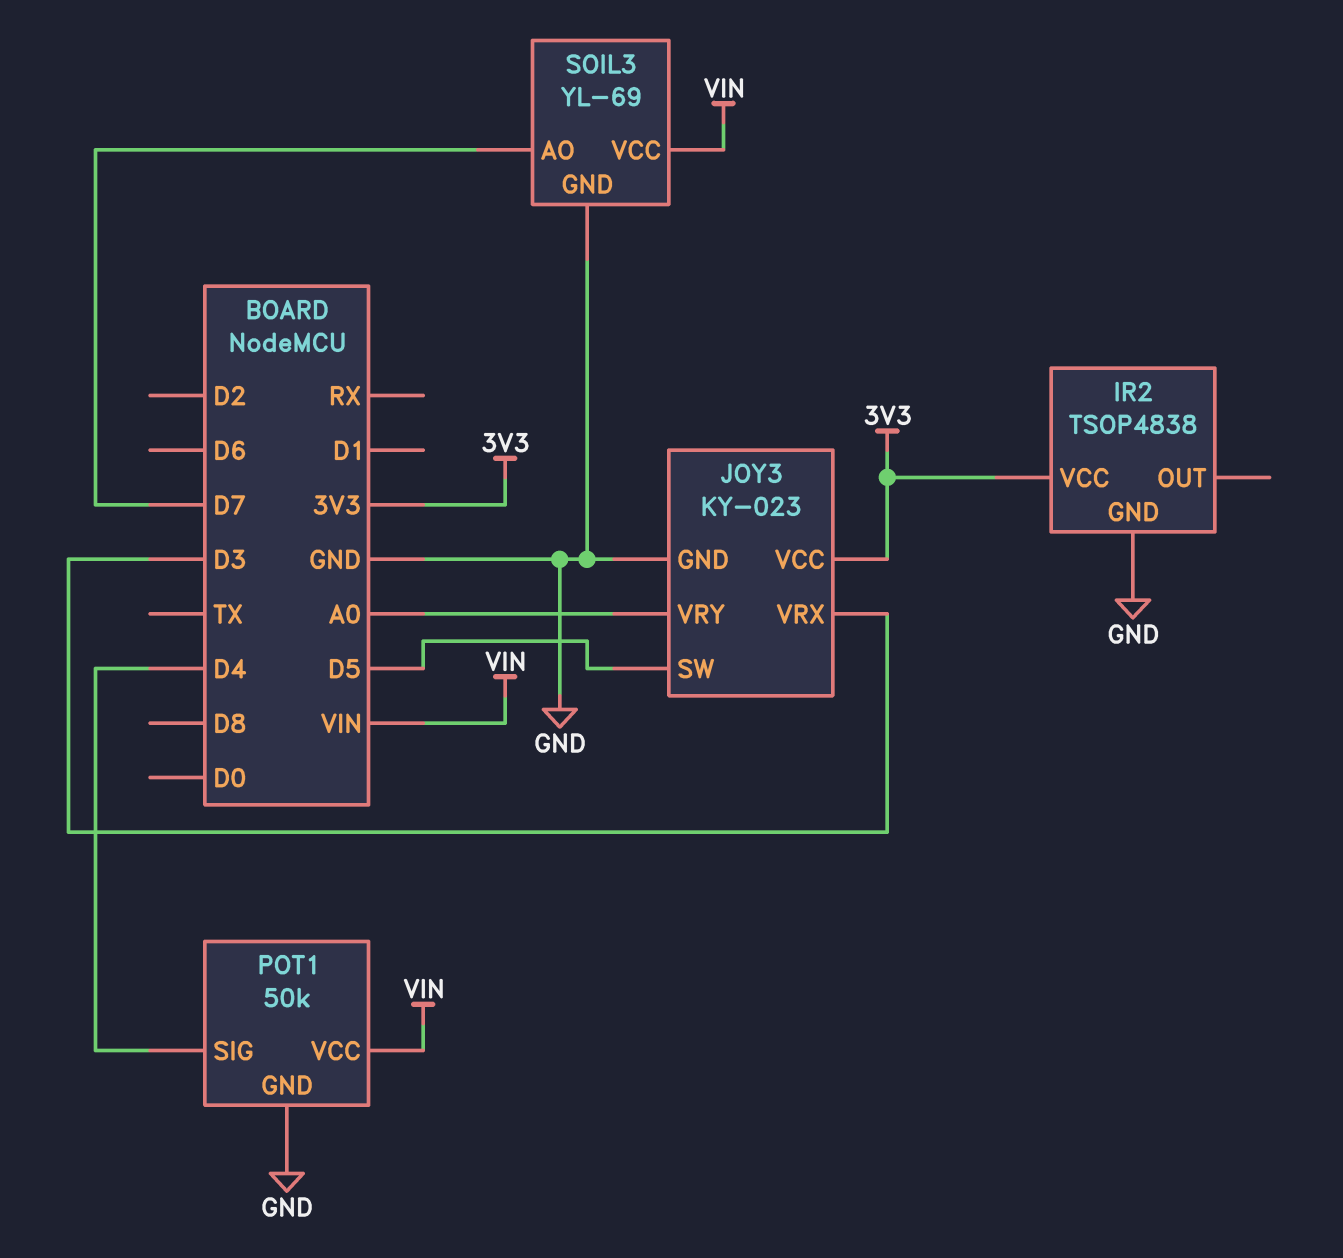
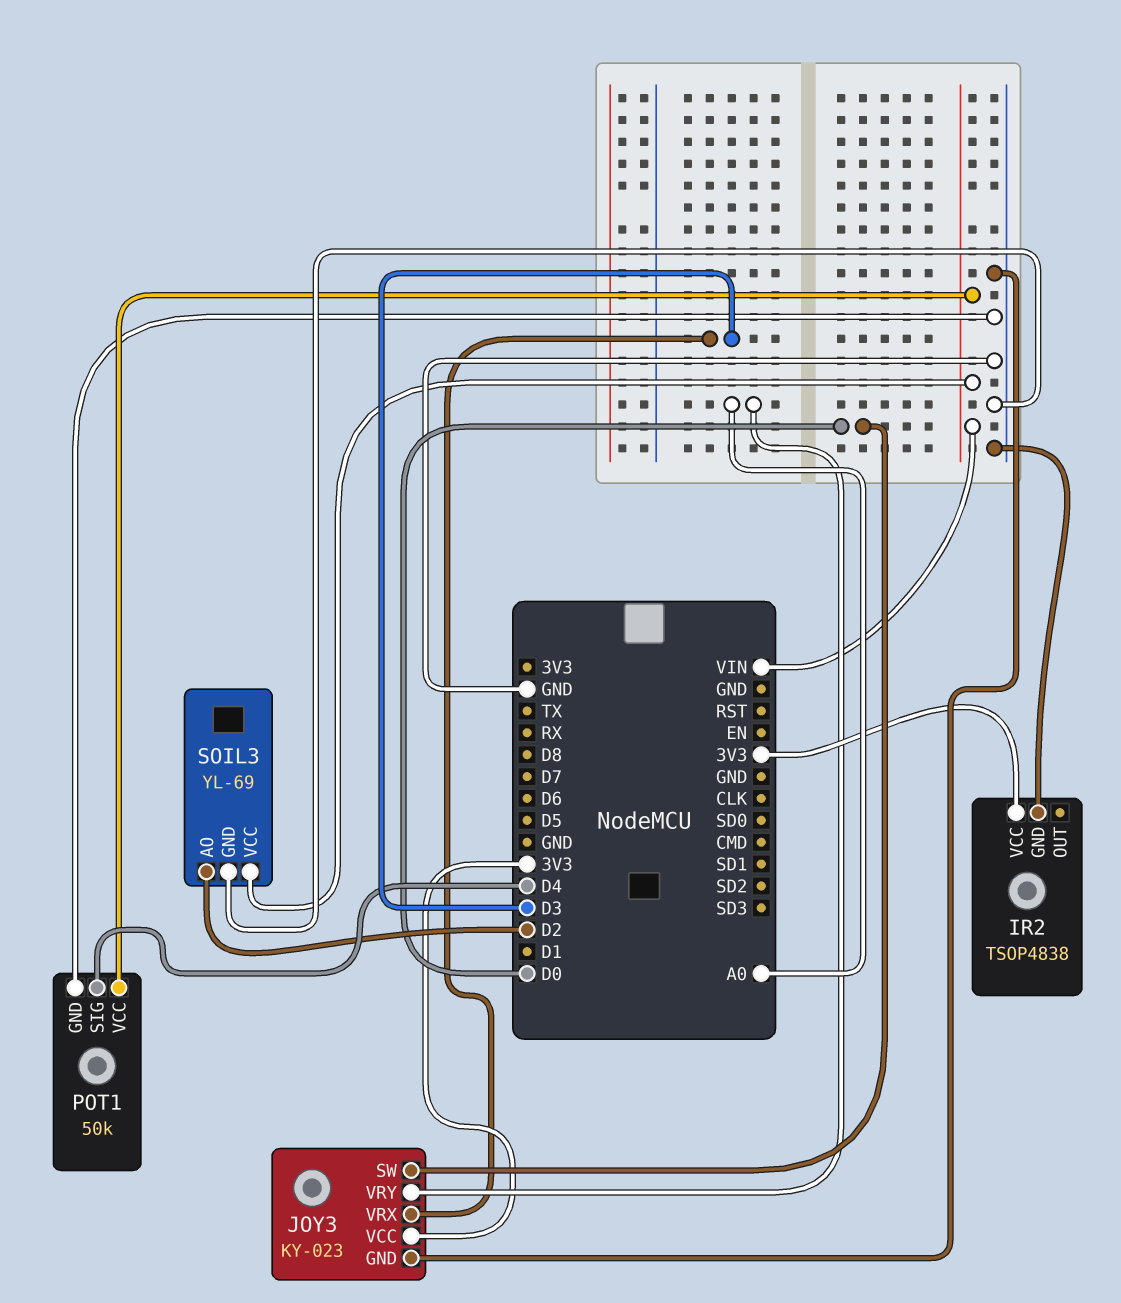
JOY3 pin SW: D5 -> D0
SOIL3 pin AO: D7 -> D2

